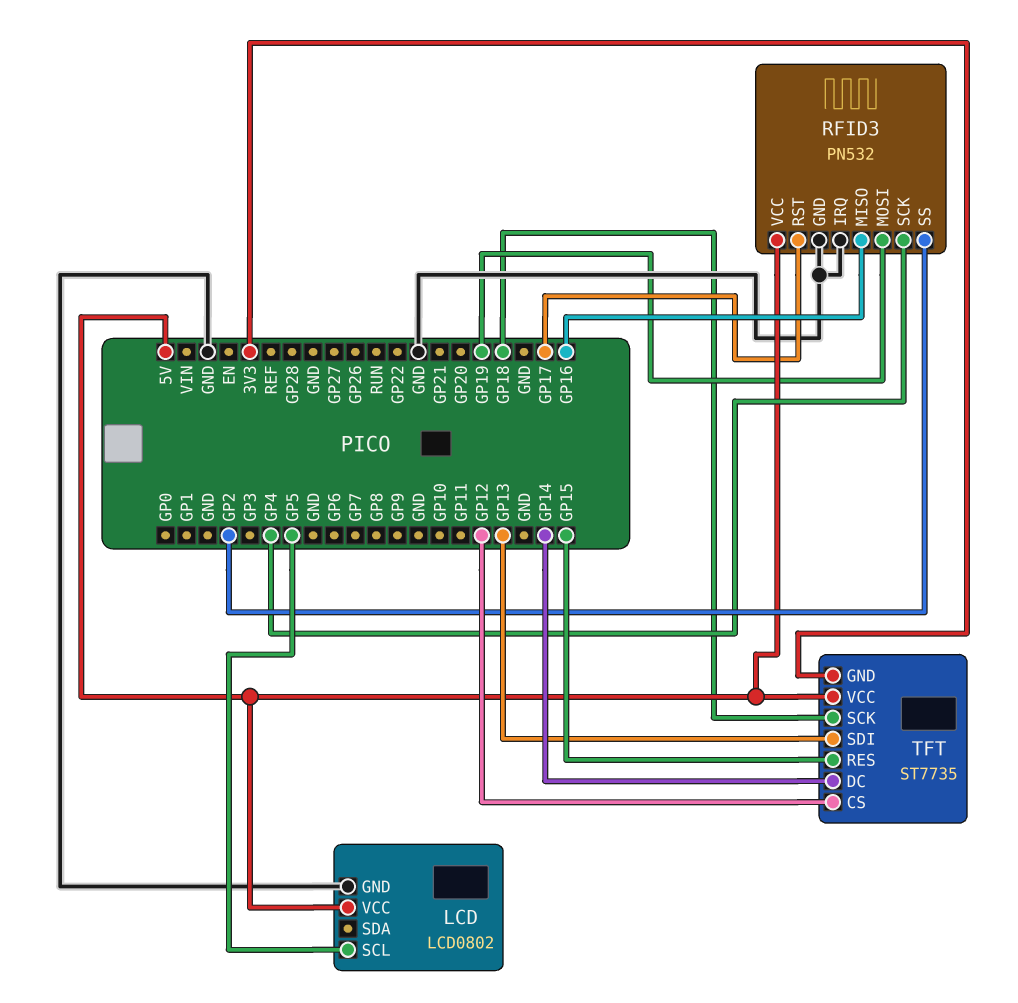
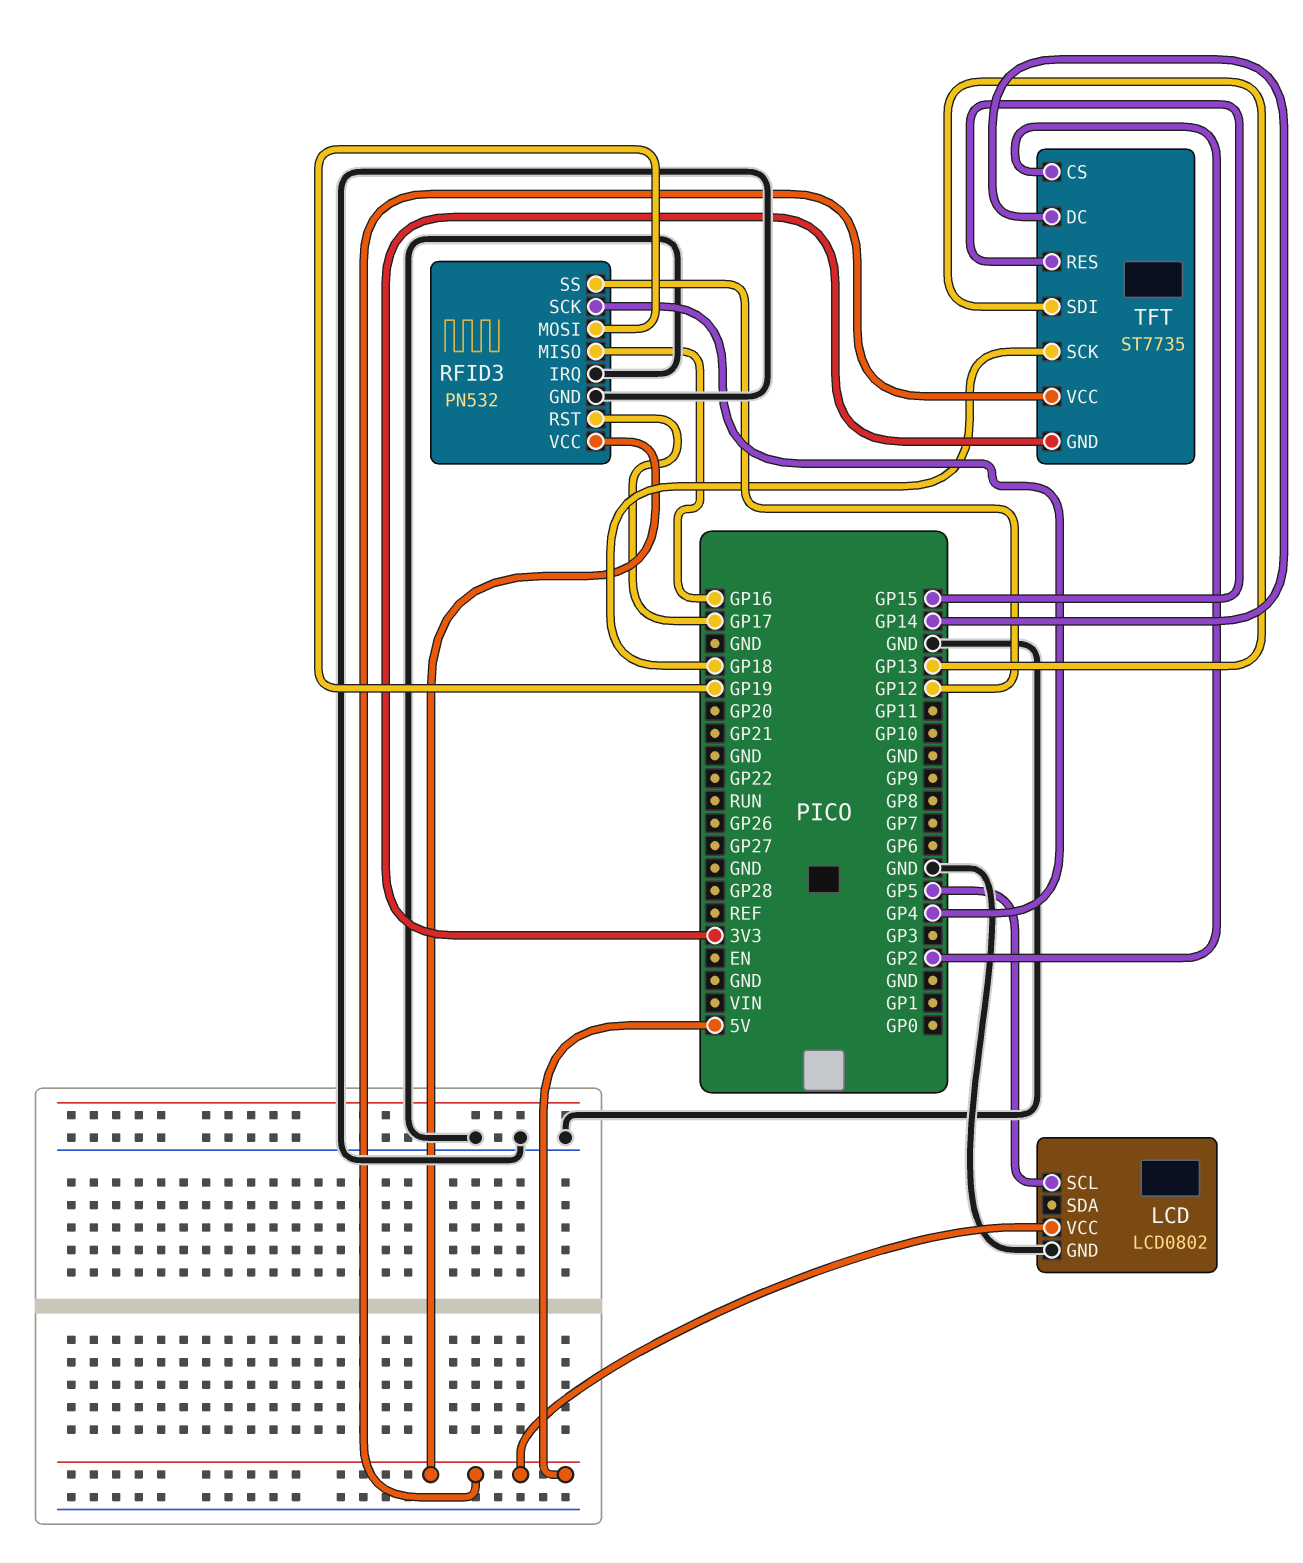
RFID3 pin SS: GP2 -> GP12
TFT pin CS: GP12 -> GP2

